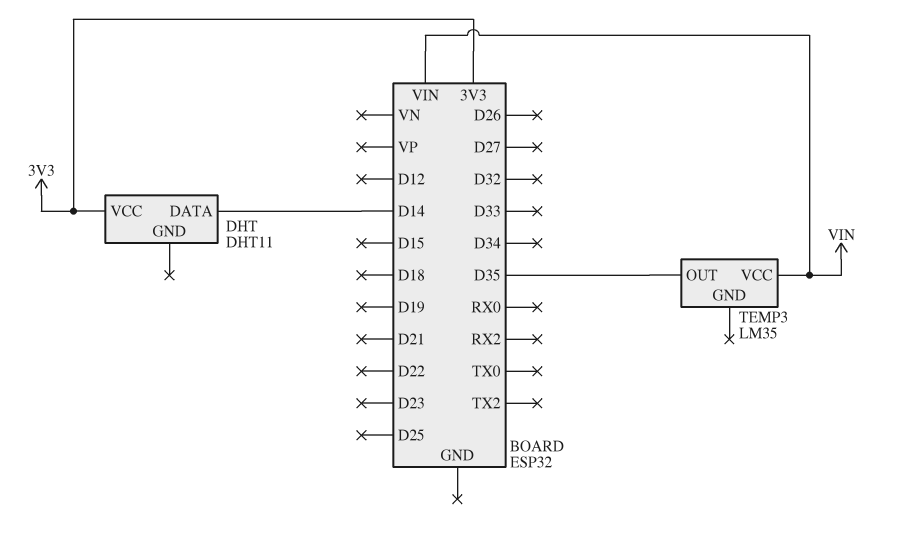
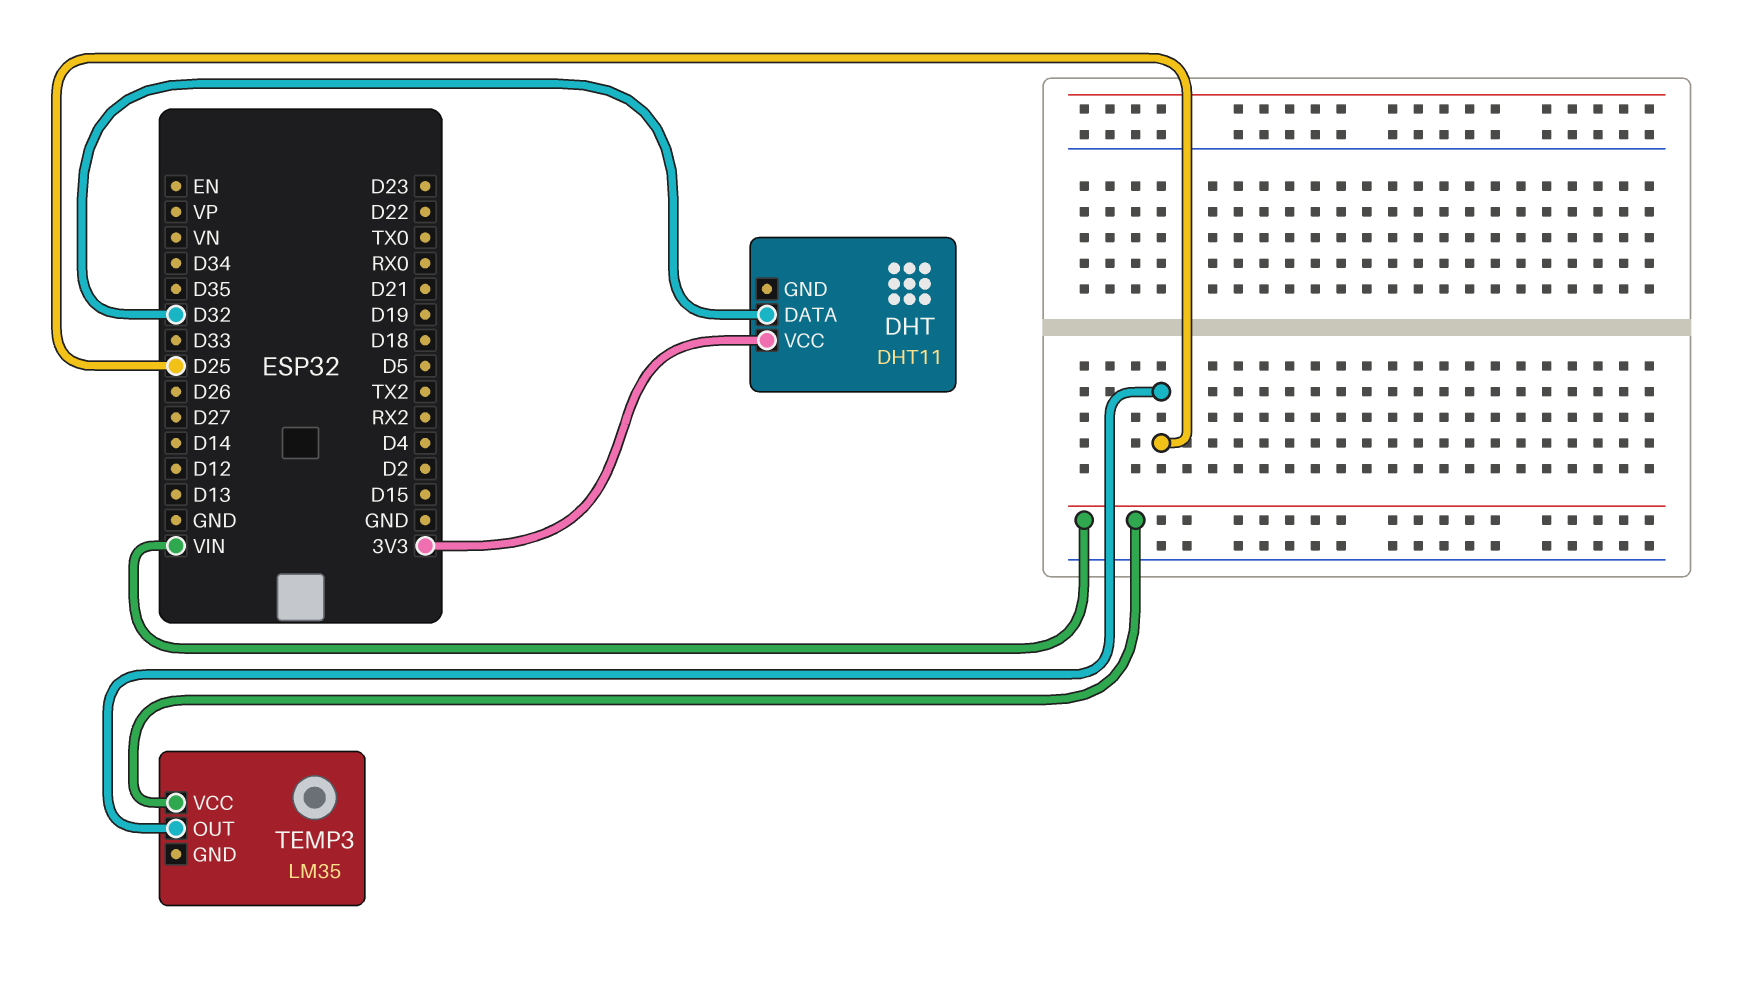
DHT pin DATA: D14 -> D32
TEMP3 pin OUT: D35 -> D25

